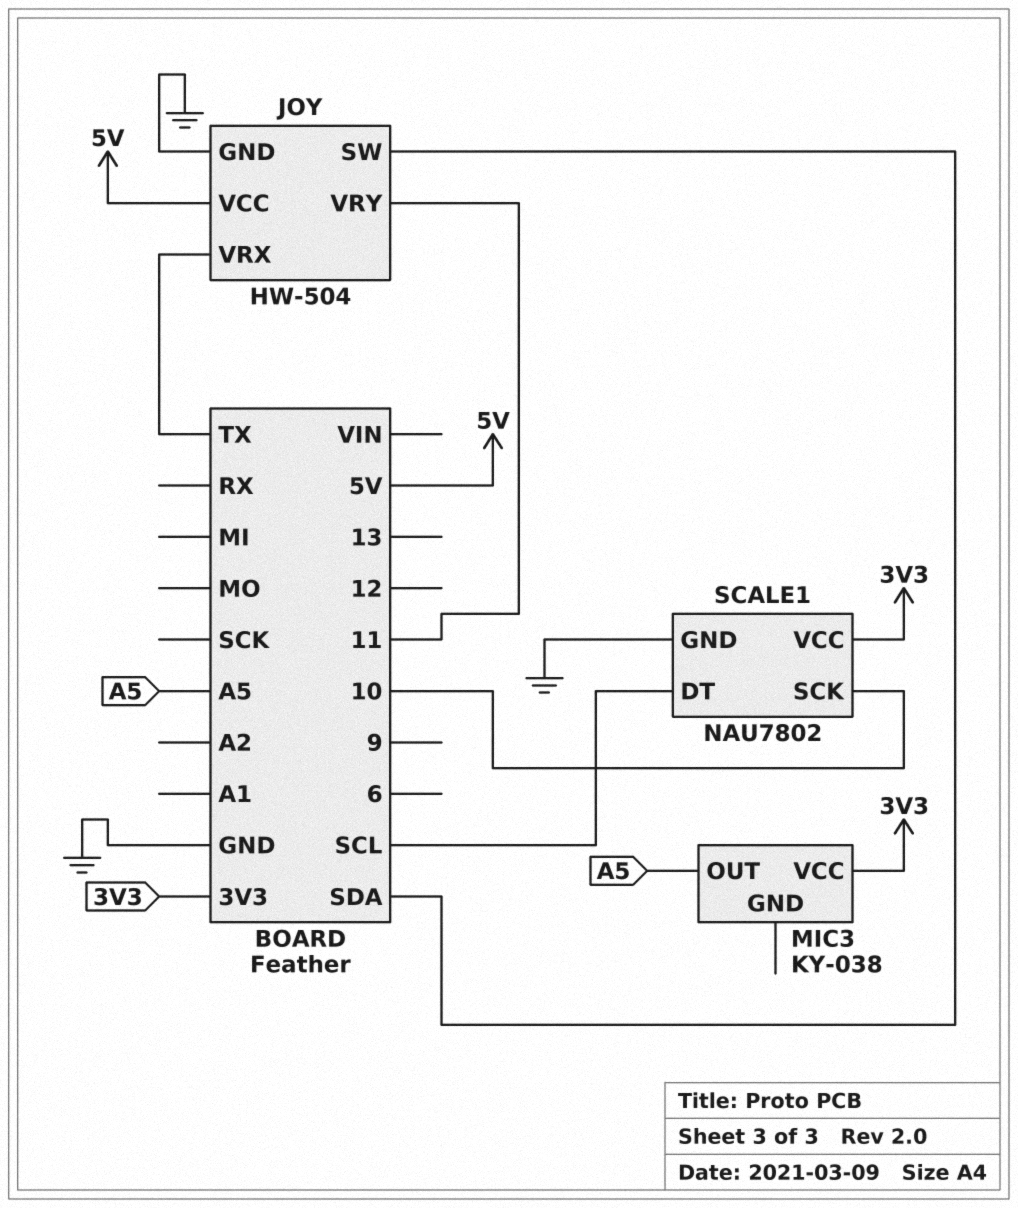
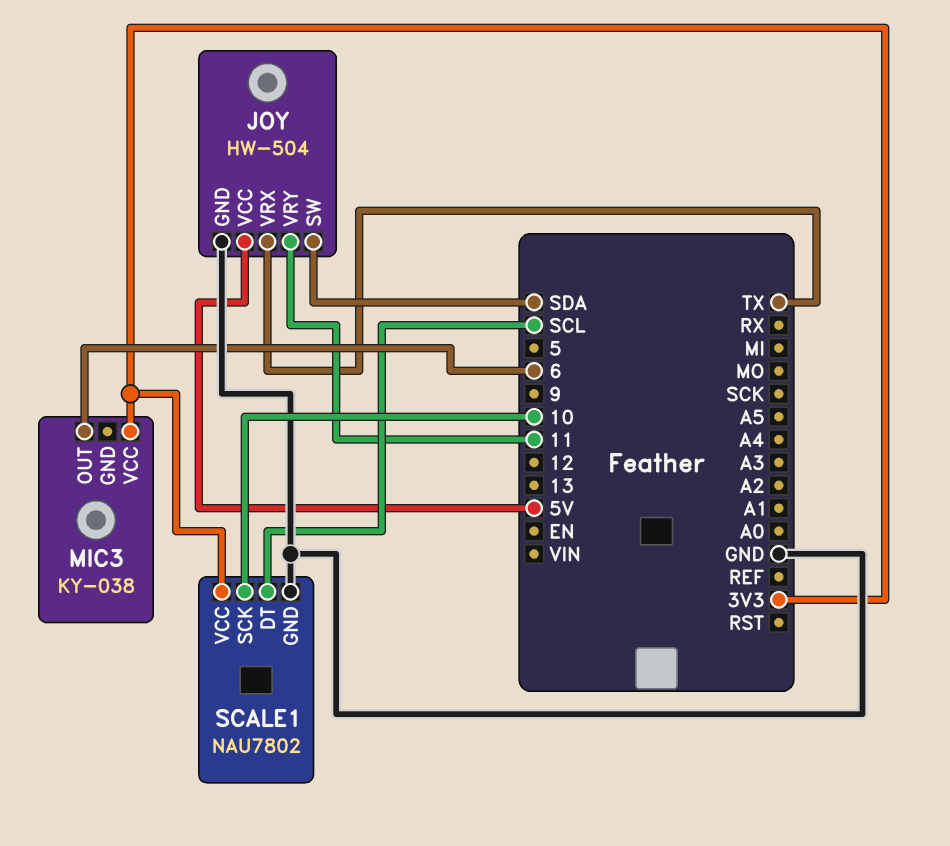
MIC3 pin OUT: A5 -> 6

